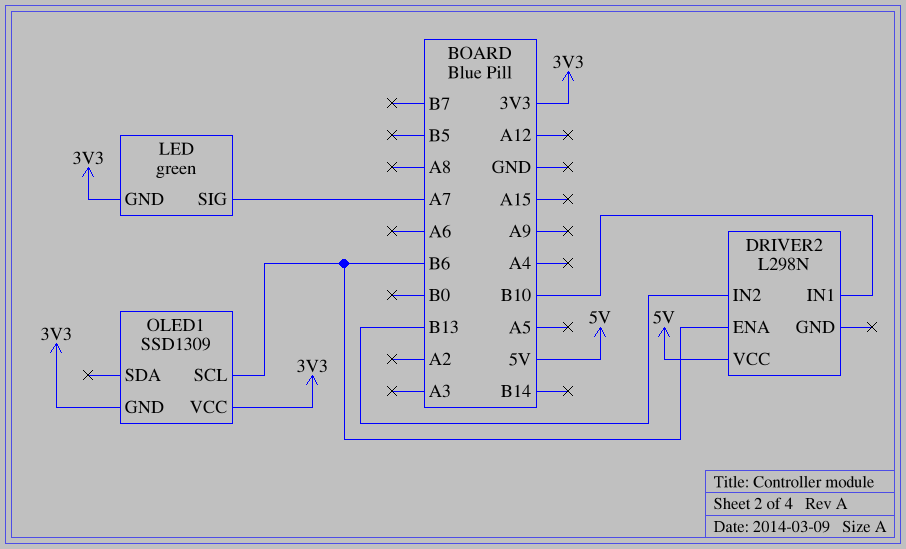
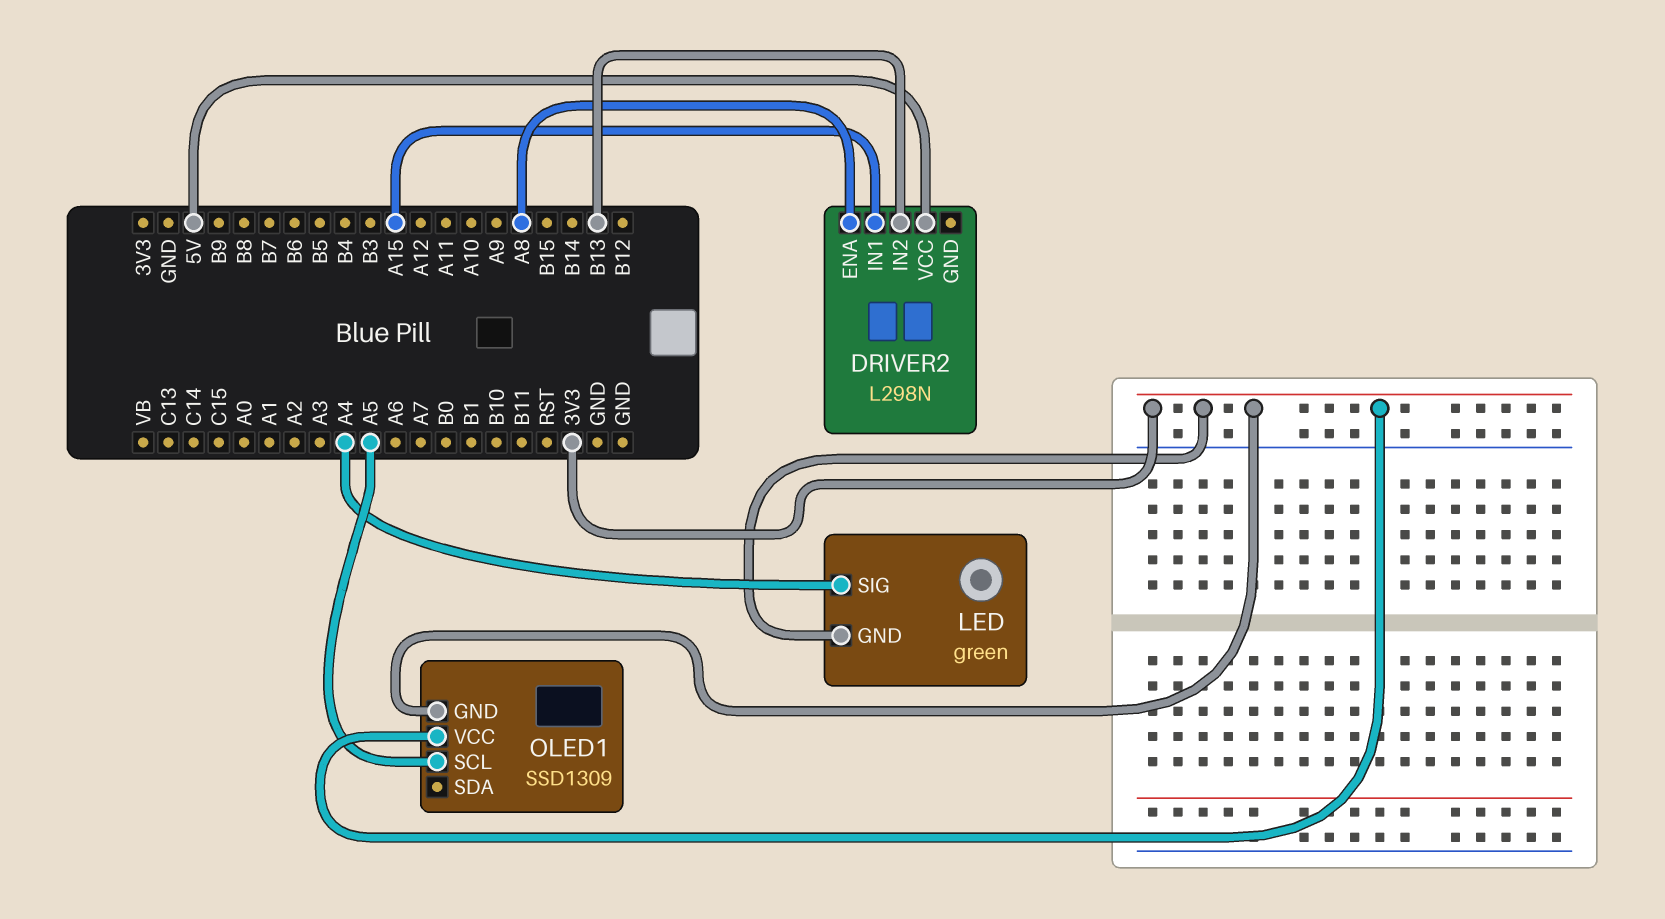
DRIVER2 pin ENA: B6 -> A8
DRIVER2 pin IN1: B10 -> A15
LED pin SIG: A7 -> A4
OLED1 pin SCL: B6 -> A5

